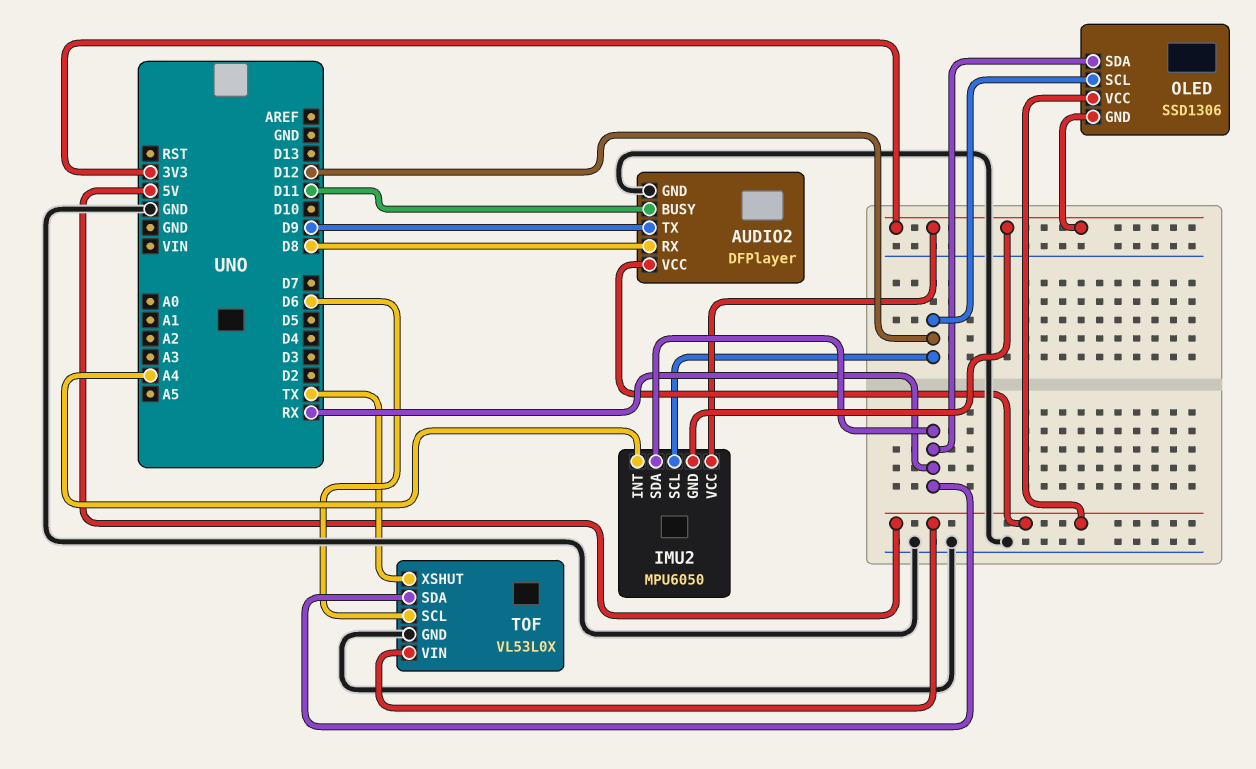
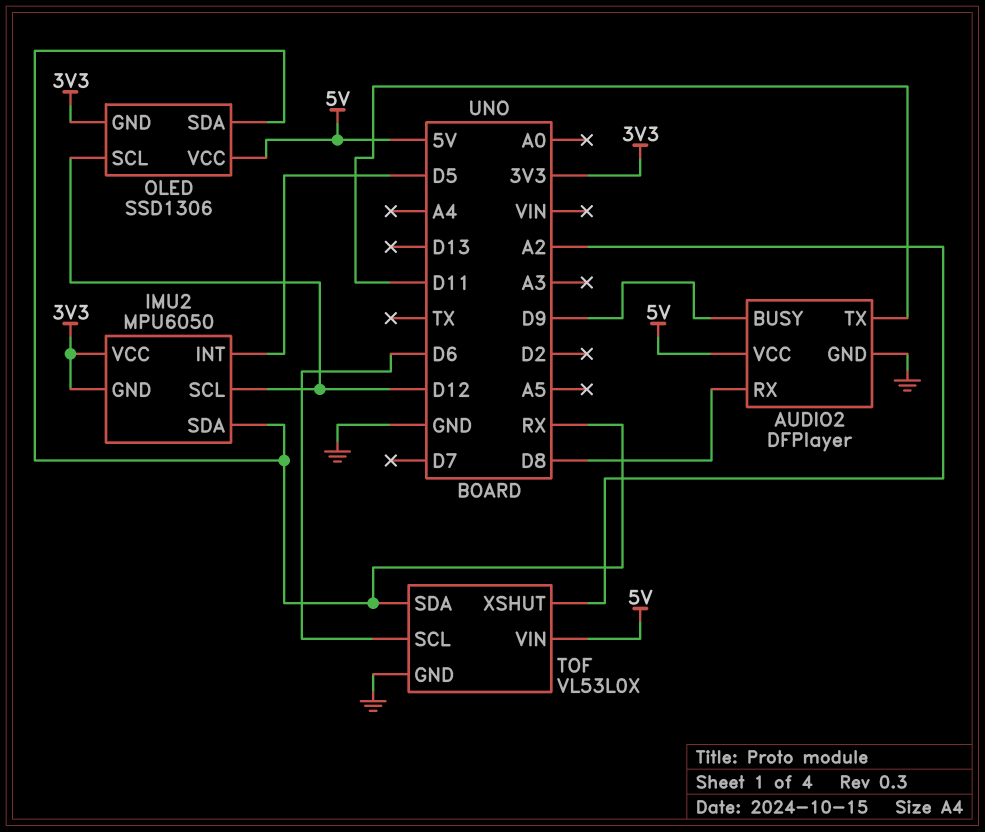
AUDIO2 pin BUSY: D11 -> D9
AUDIO2 pin TX: D9 -> D11
IMU2 pin INT: A4 -> D5
TOF pin XSHUT: TX -> A2

